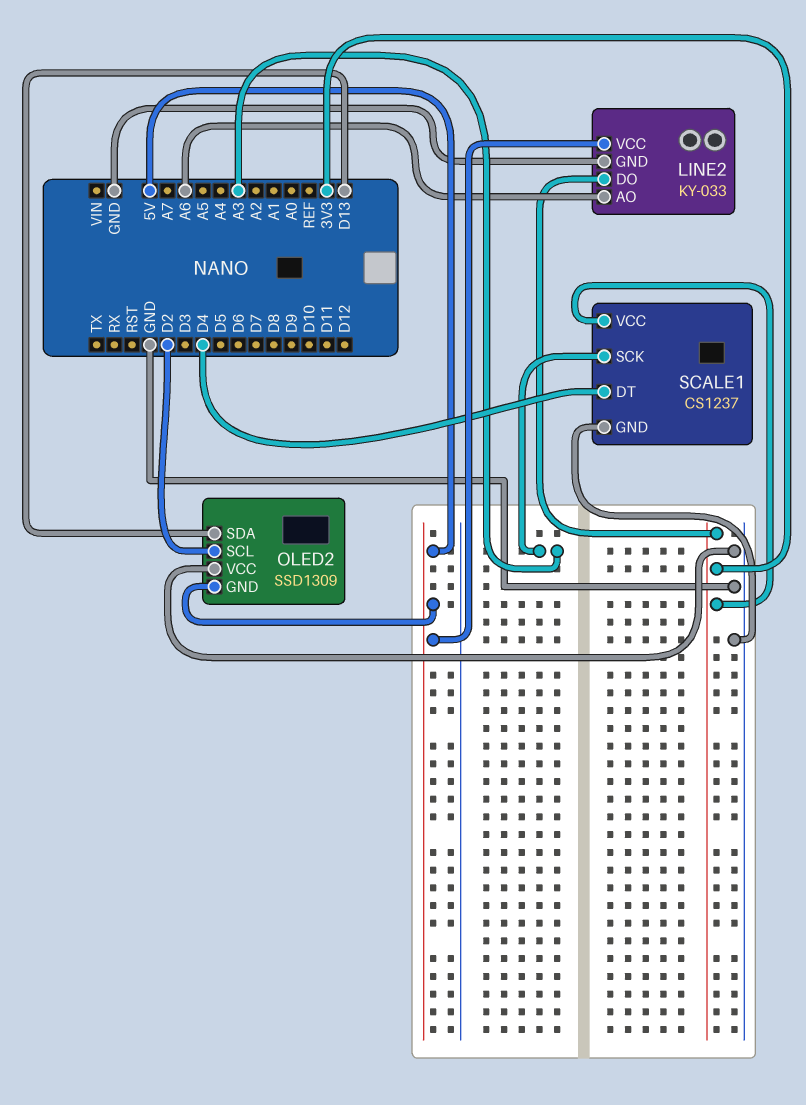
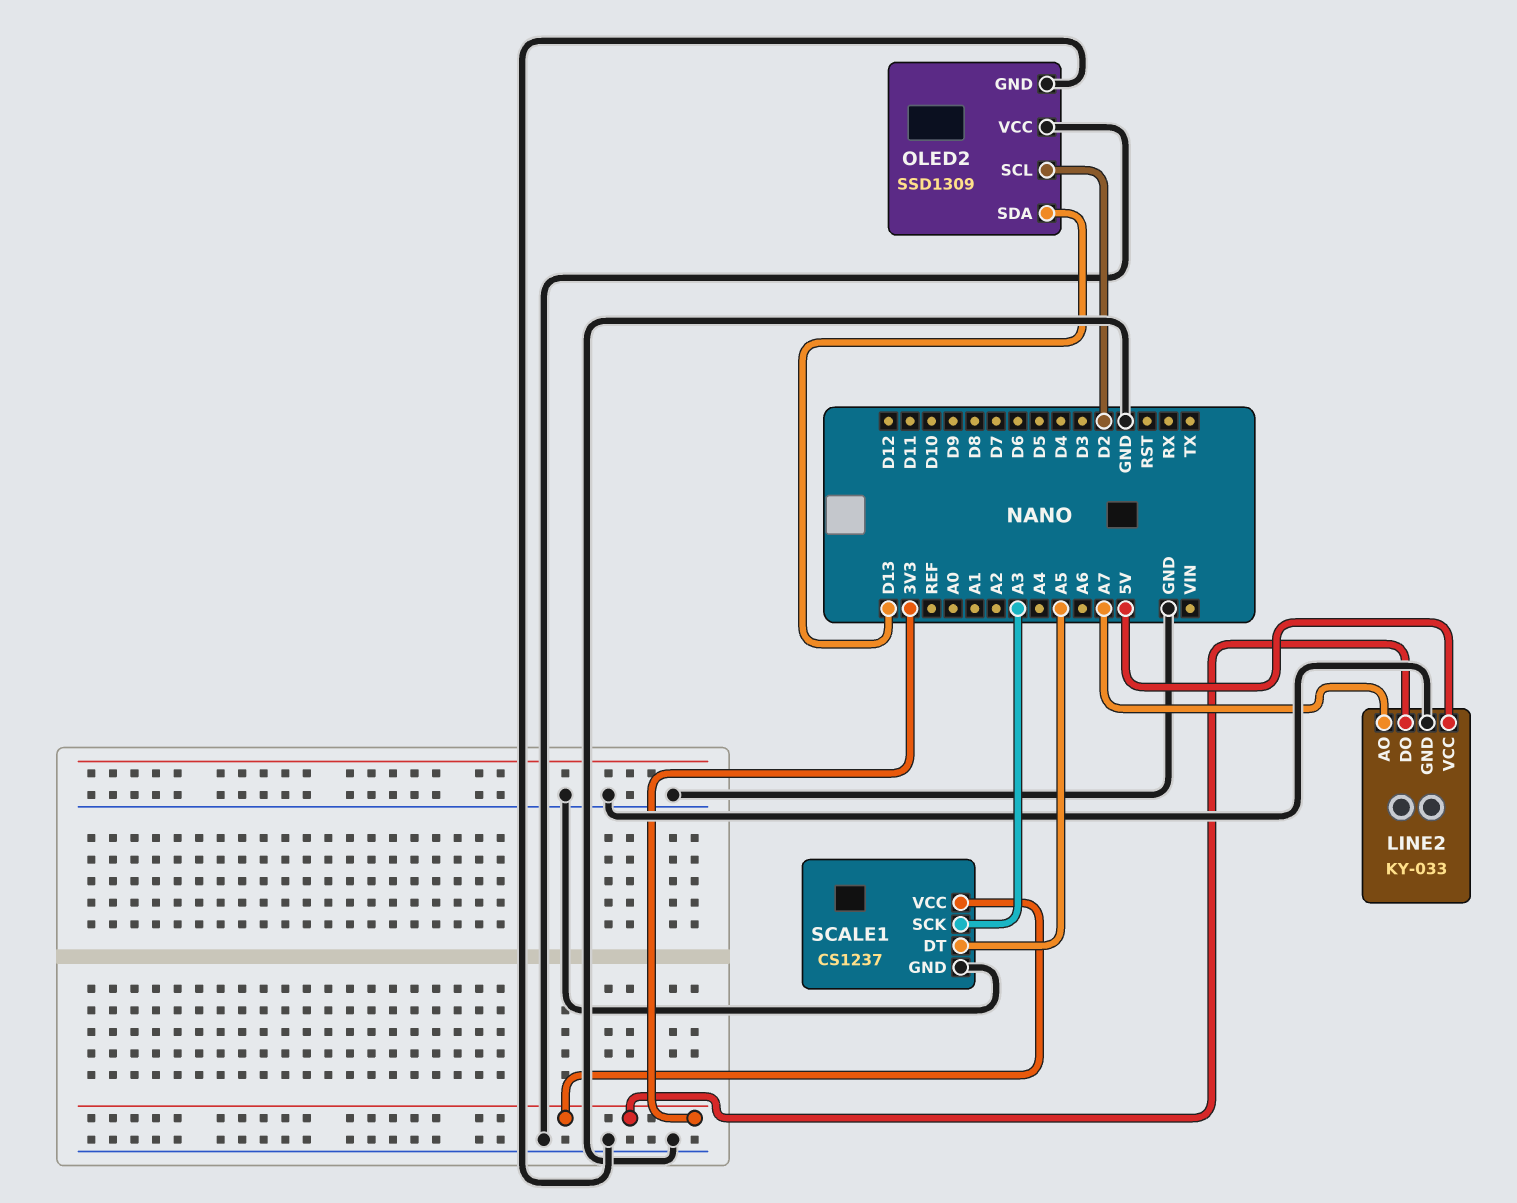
LINE2 pin AO: A6 -> A7
OLED2 pin GND: 5V -> GND
SCALE1 pin DT: D4 -> A5

